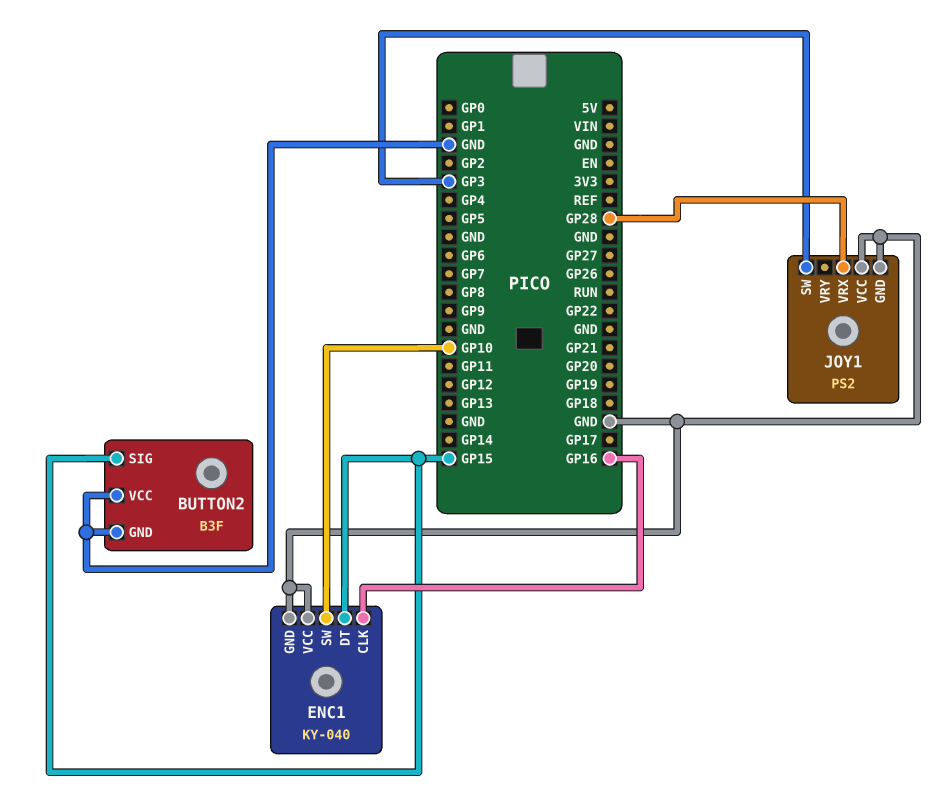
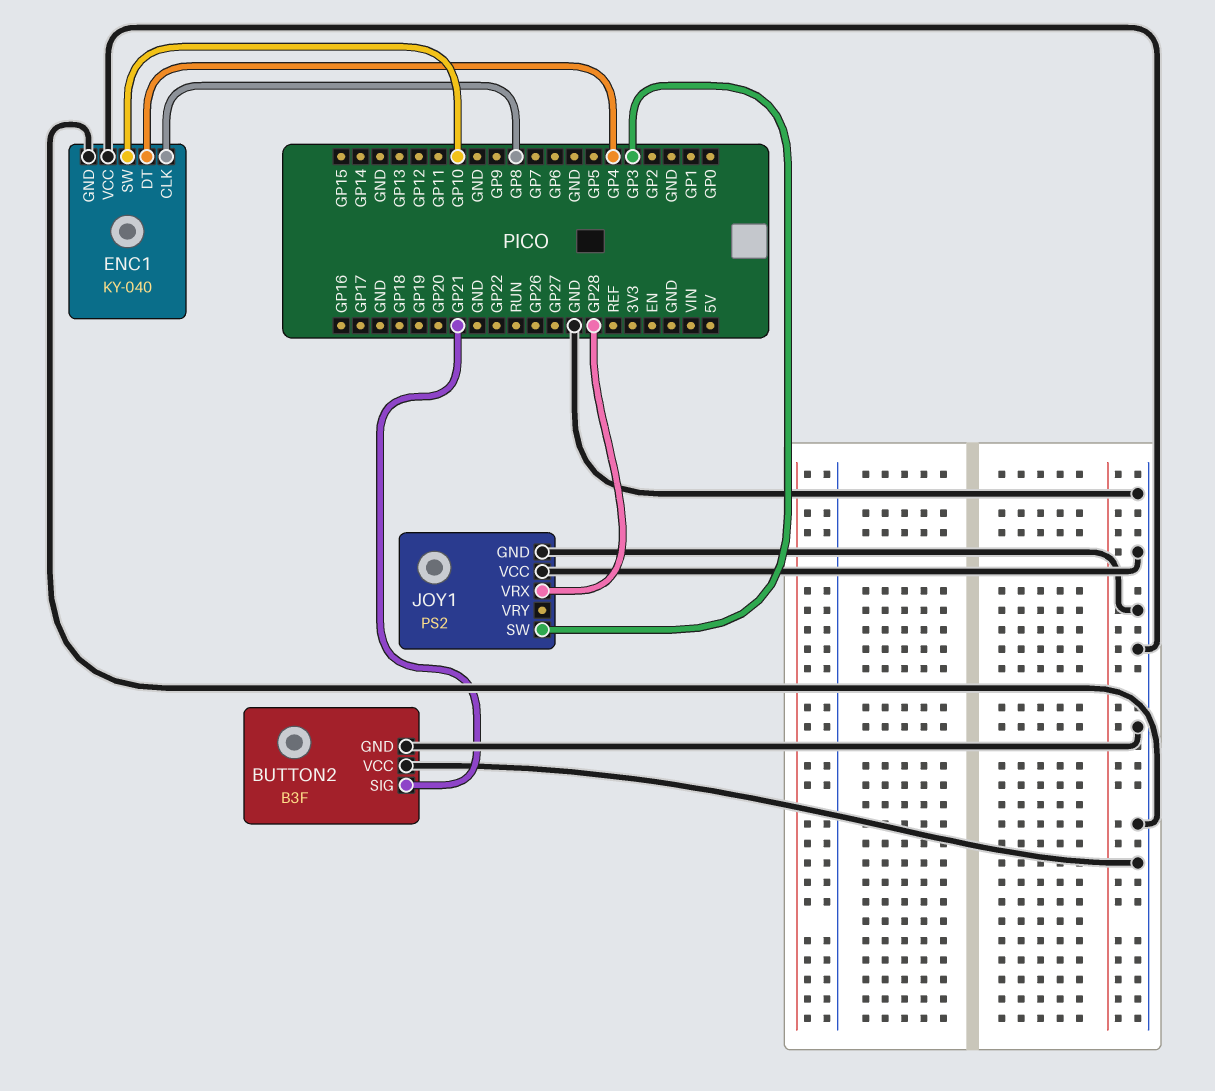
BUTTON2 pin SIG: GP15 -> GP21
ENC1 pin CLK: GP16 -> GP8
ENC1 pin DT: GP15 -> GP4

